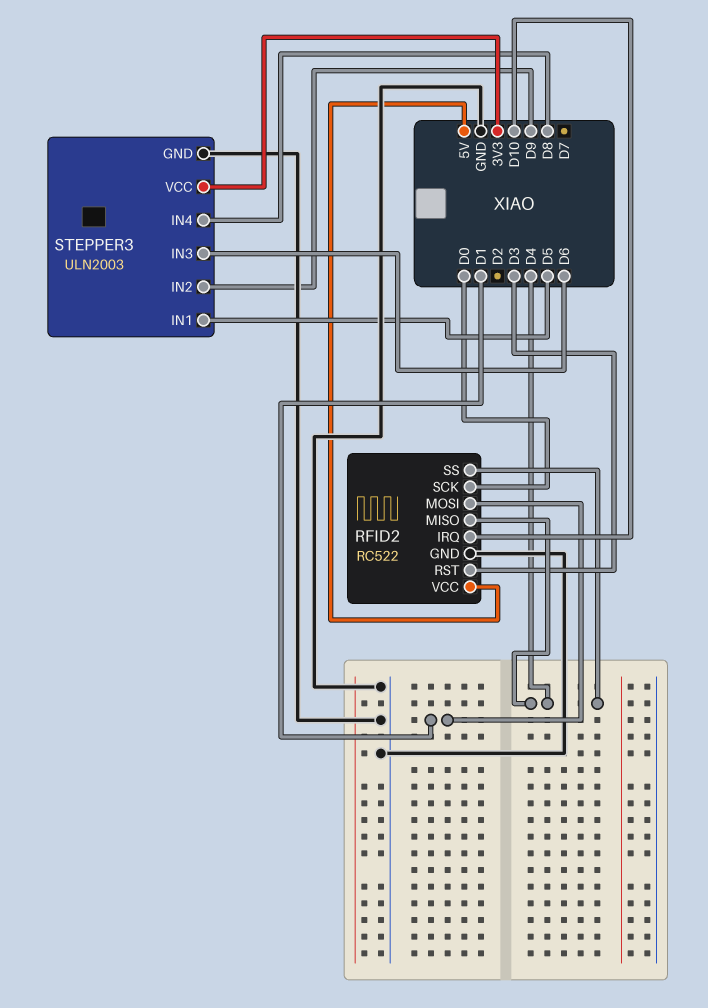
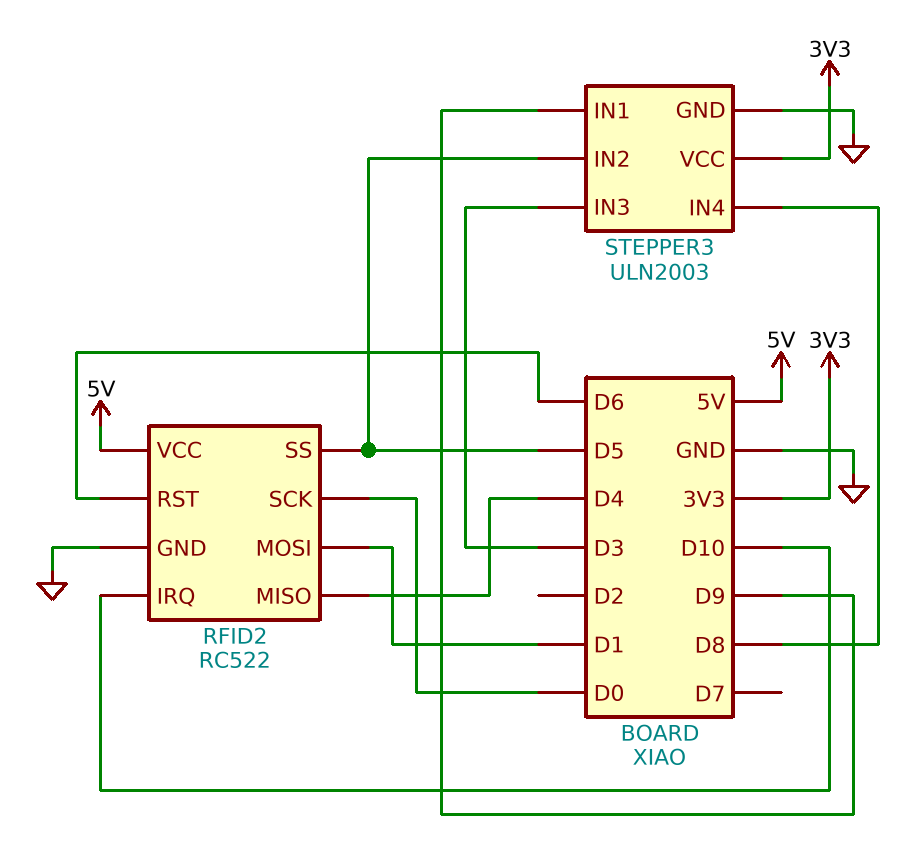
RFID2 pin RST: D3 -> D6
RFID2 pin SS: D4 -> D5
STEPPER3 pin IN1: D5 -> D9
STEPPER3 pin IN2: D9 -> D5
STEPPER3 pin IN3: D6 -> D3

